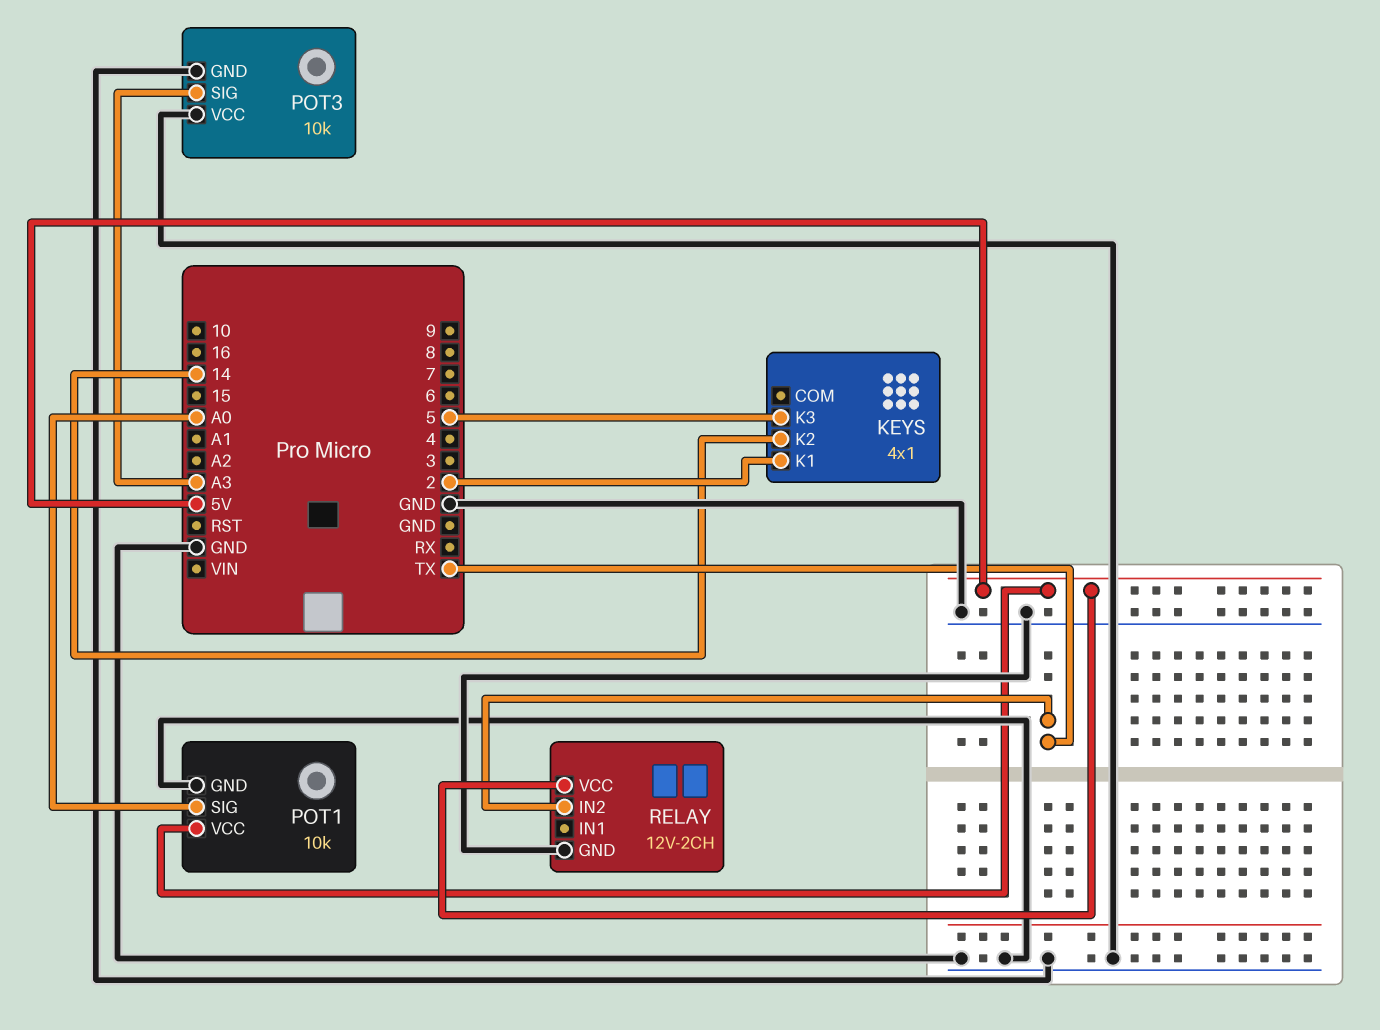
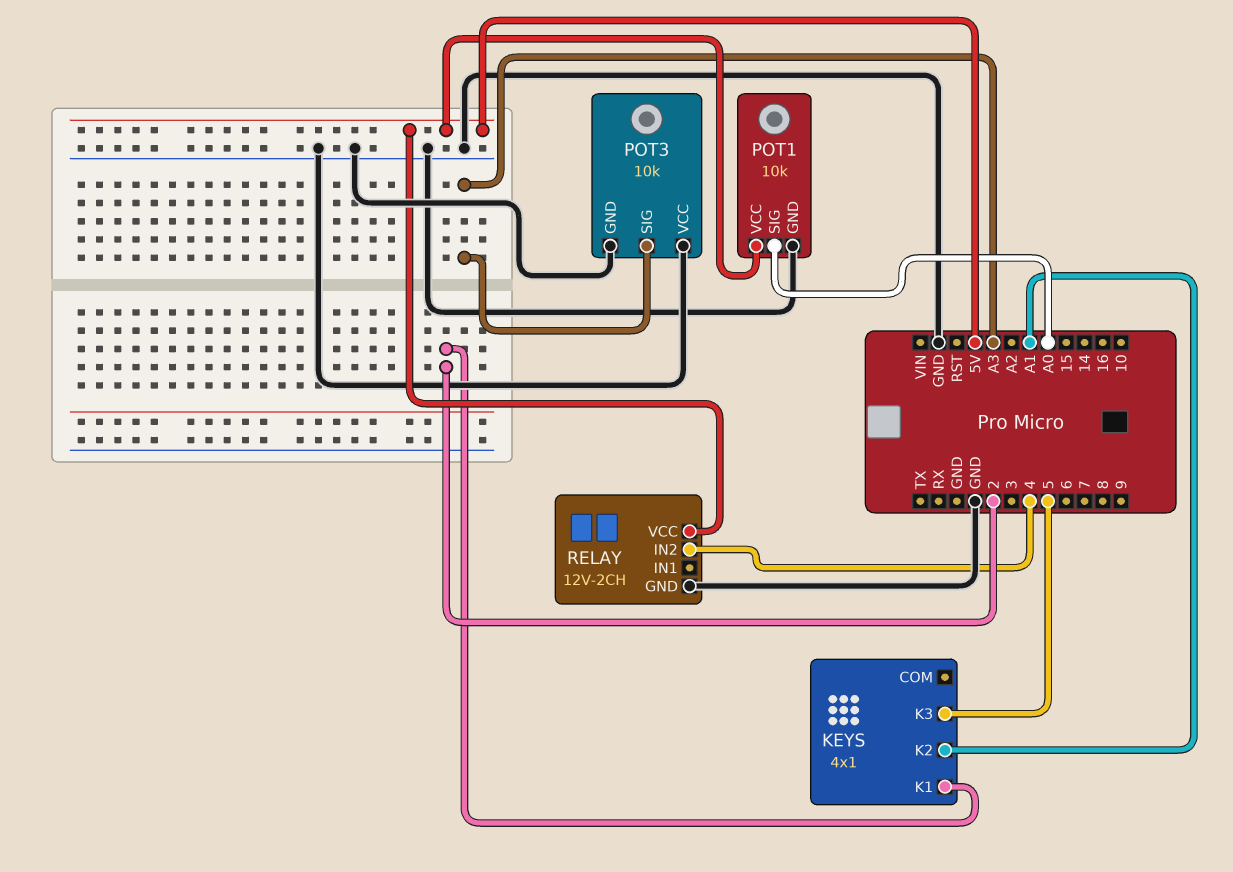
KEYS pin K2: 14 -> A1
RELAY pin IN2: TX -> 4

